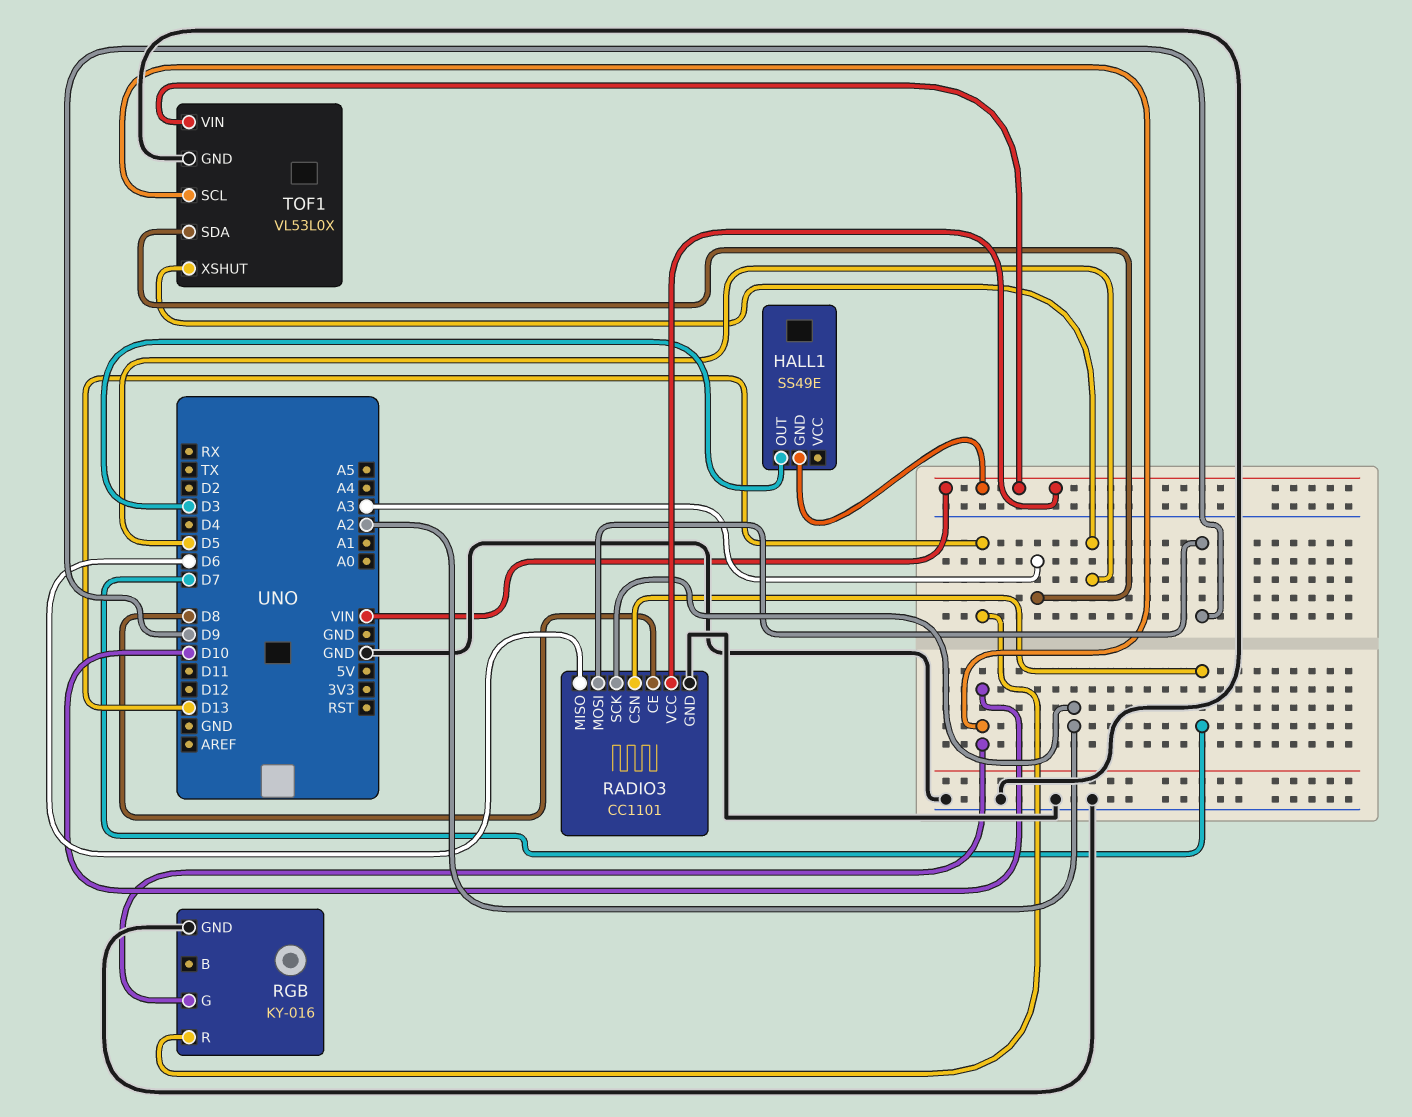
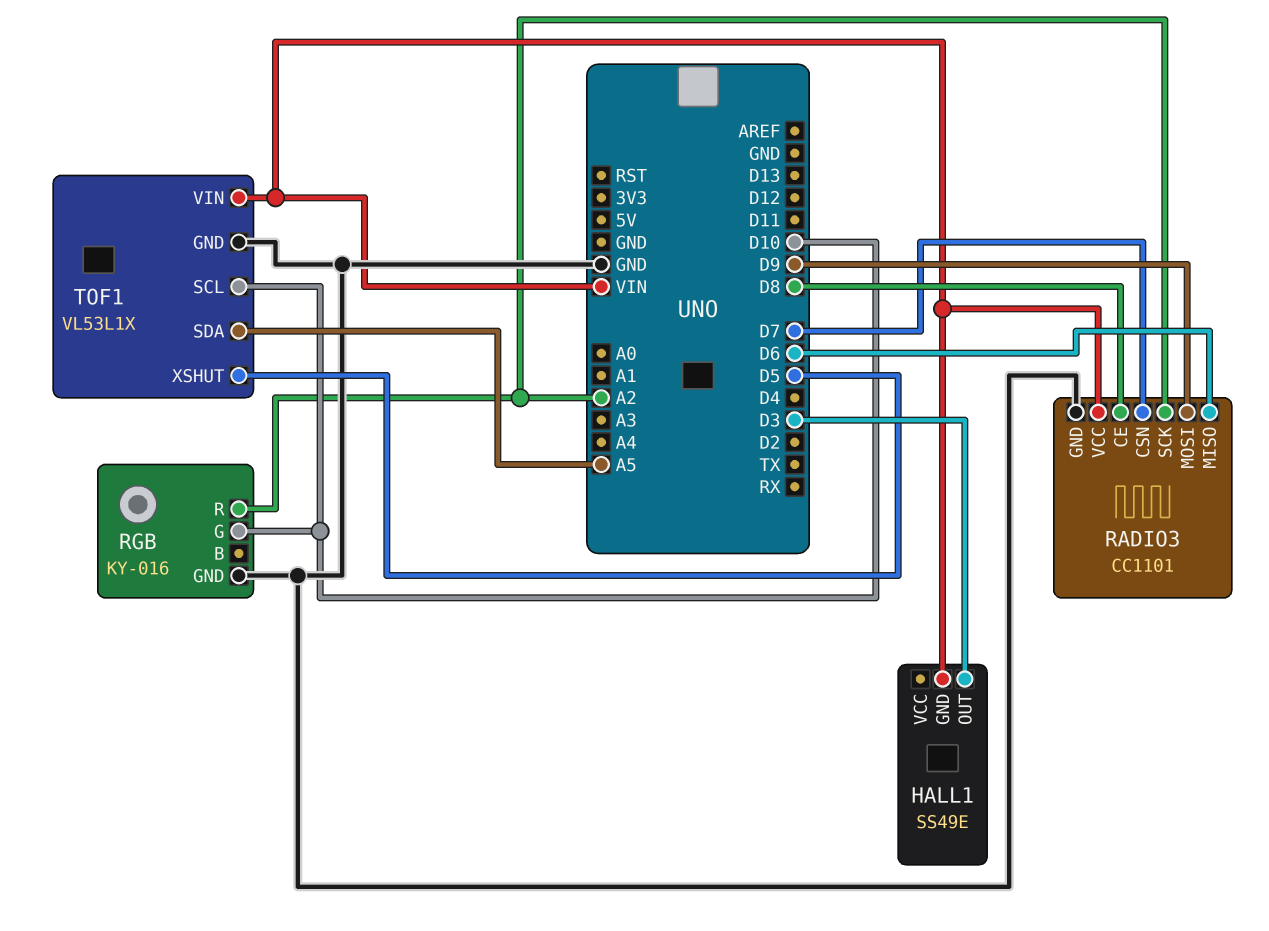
RGB pin R: D13 -> A2
TOF1: VL53L0X -> VL53L1X
TOF1 pin SDA: A3 -> A5

